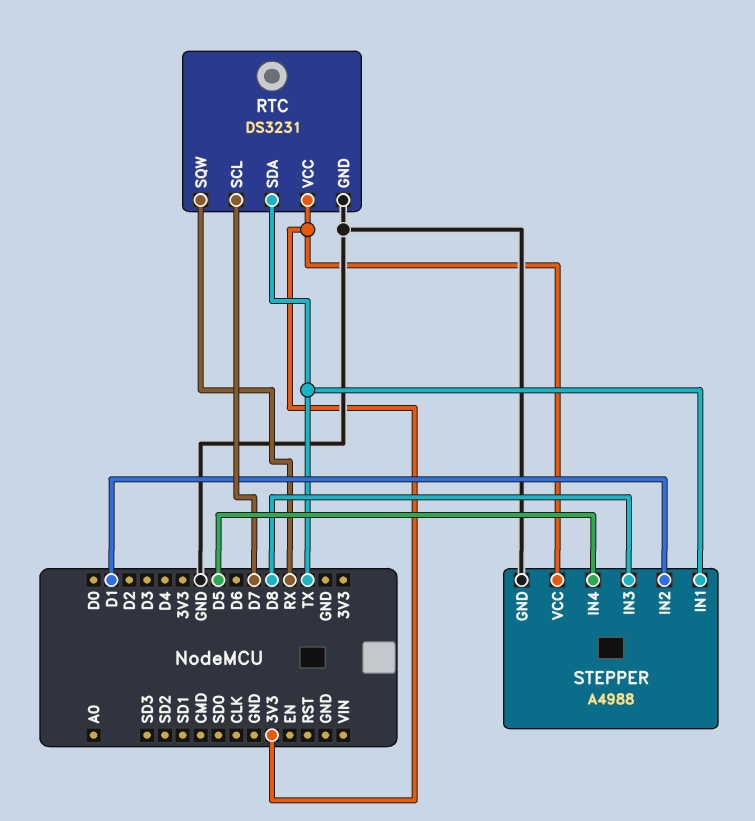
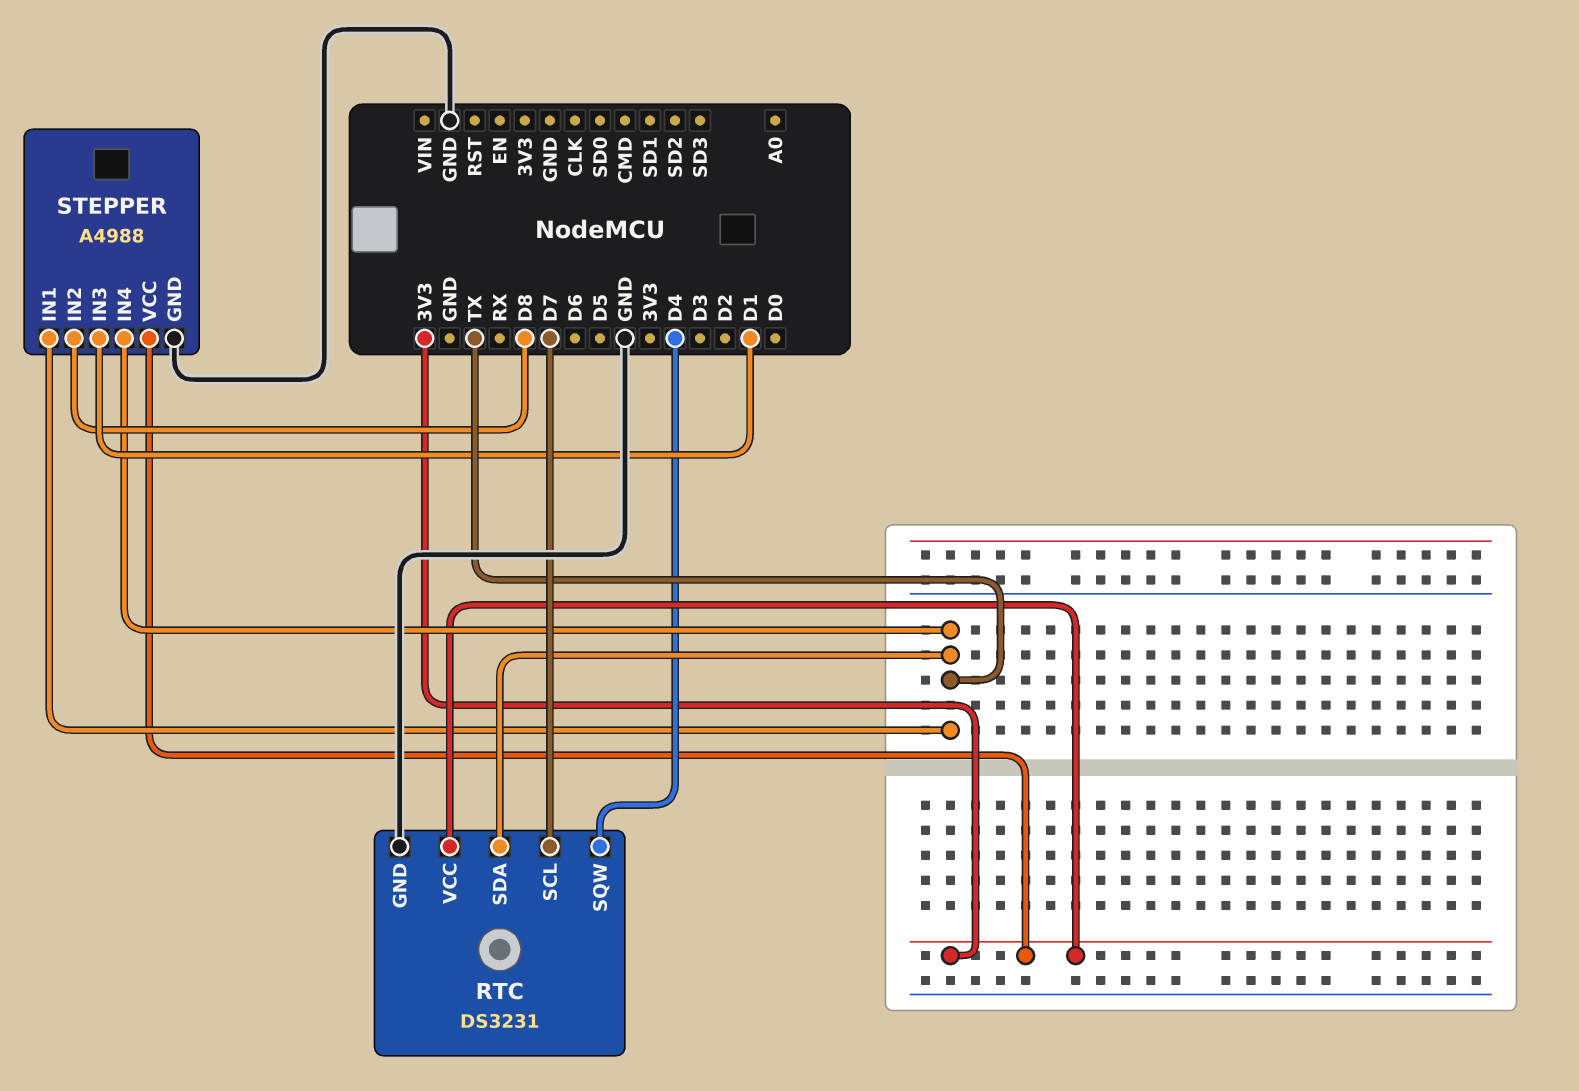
RTC pin SQW: RX -> D4
STEPPER pin IN2: D1 -> D8
STEPPER pin IN3: D8 -> D1
STEPPER pin IN4: D5 -> TX

